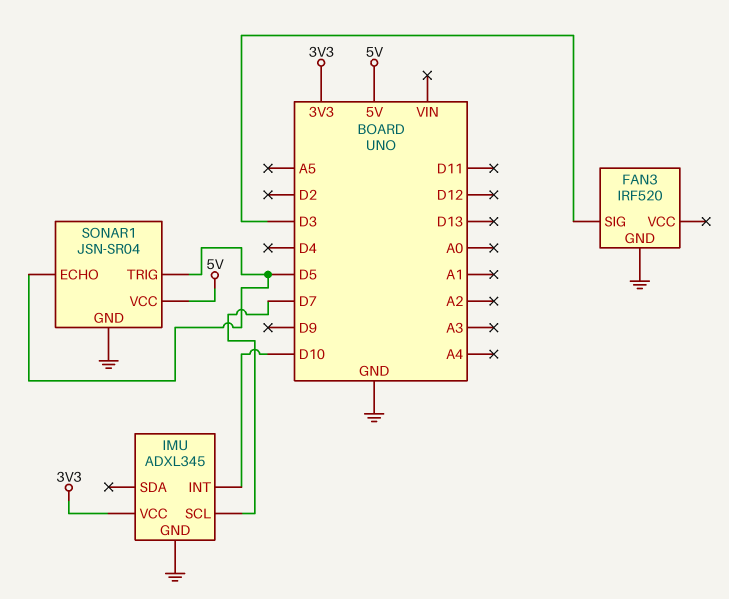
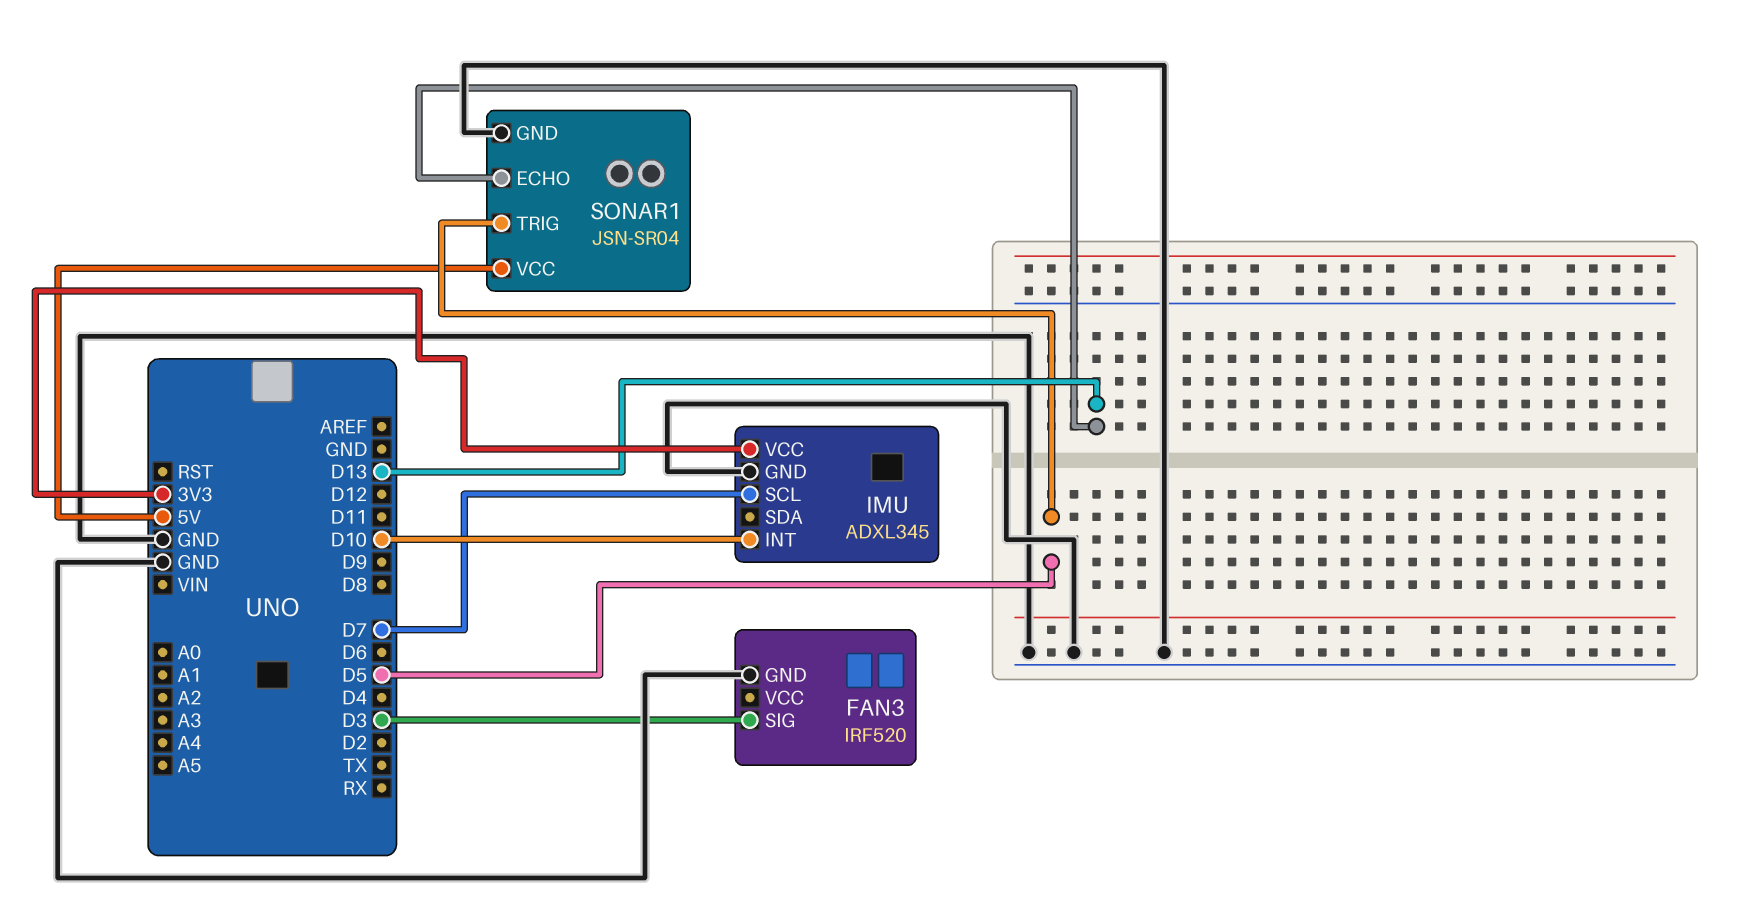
SONAR1 pin ECHO: D5 -> D13

